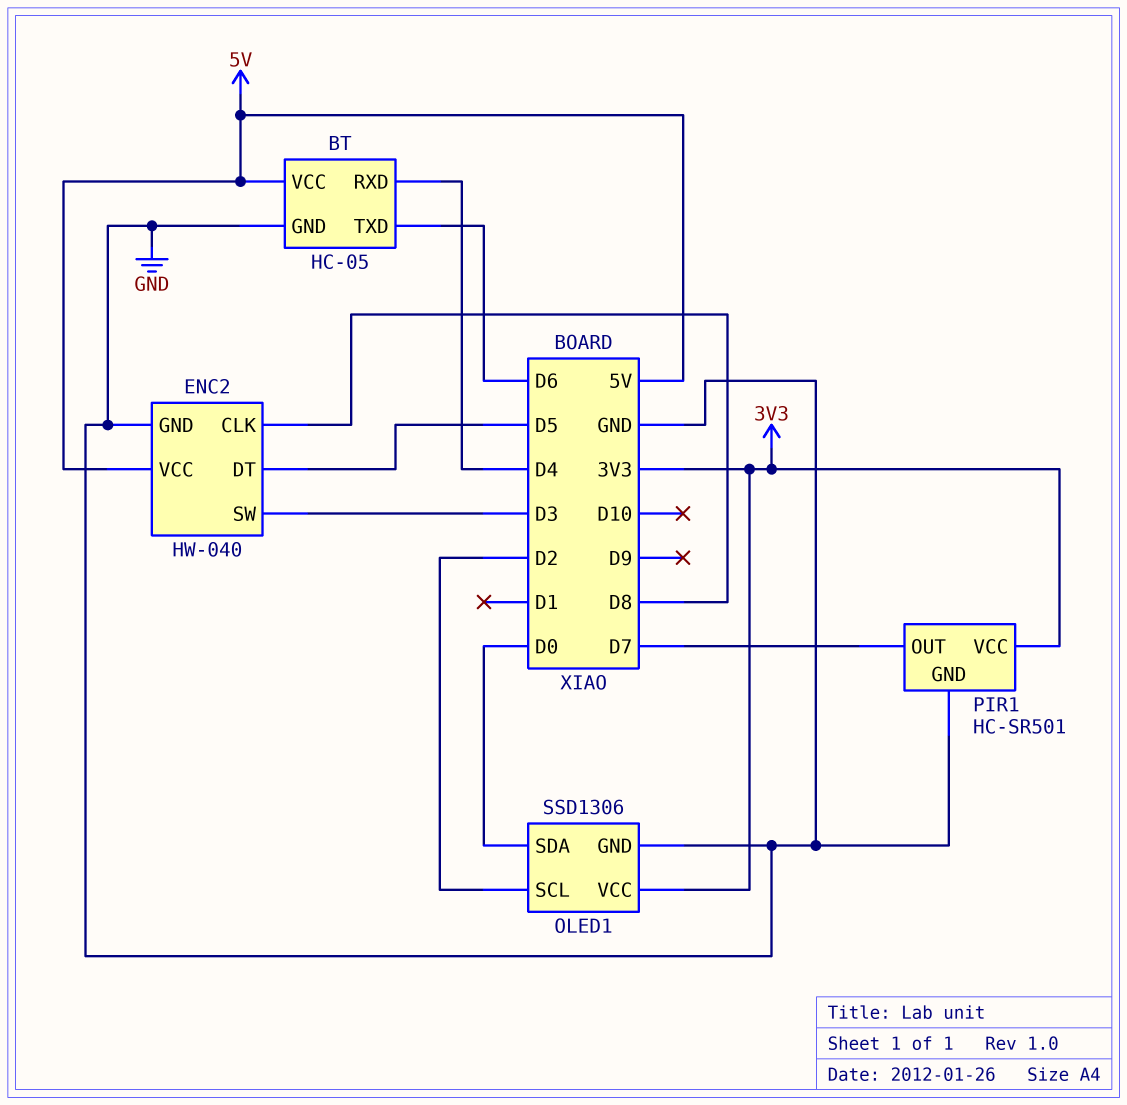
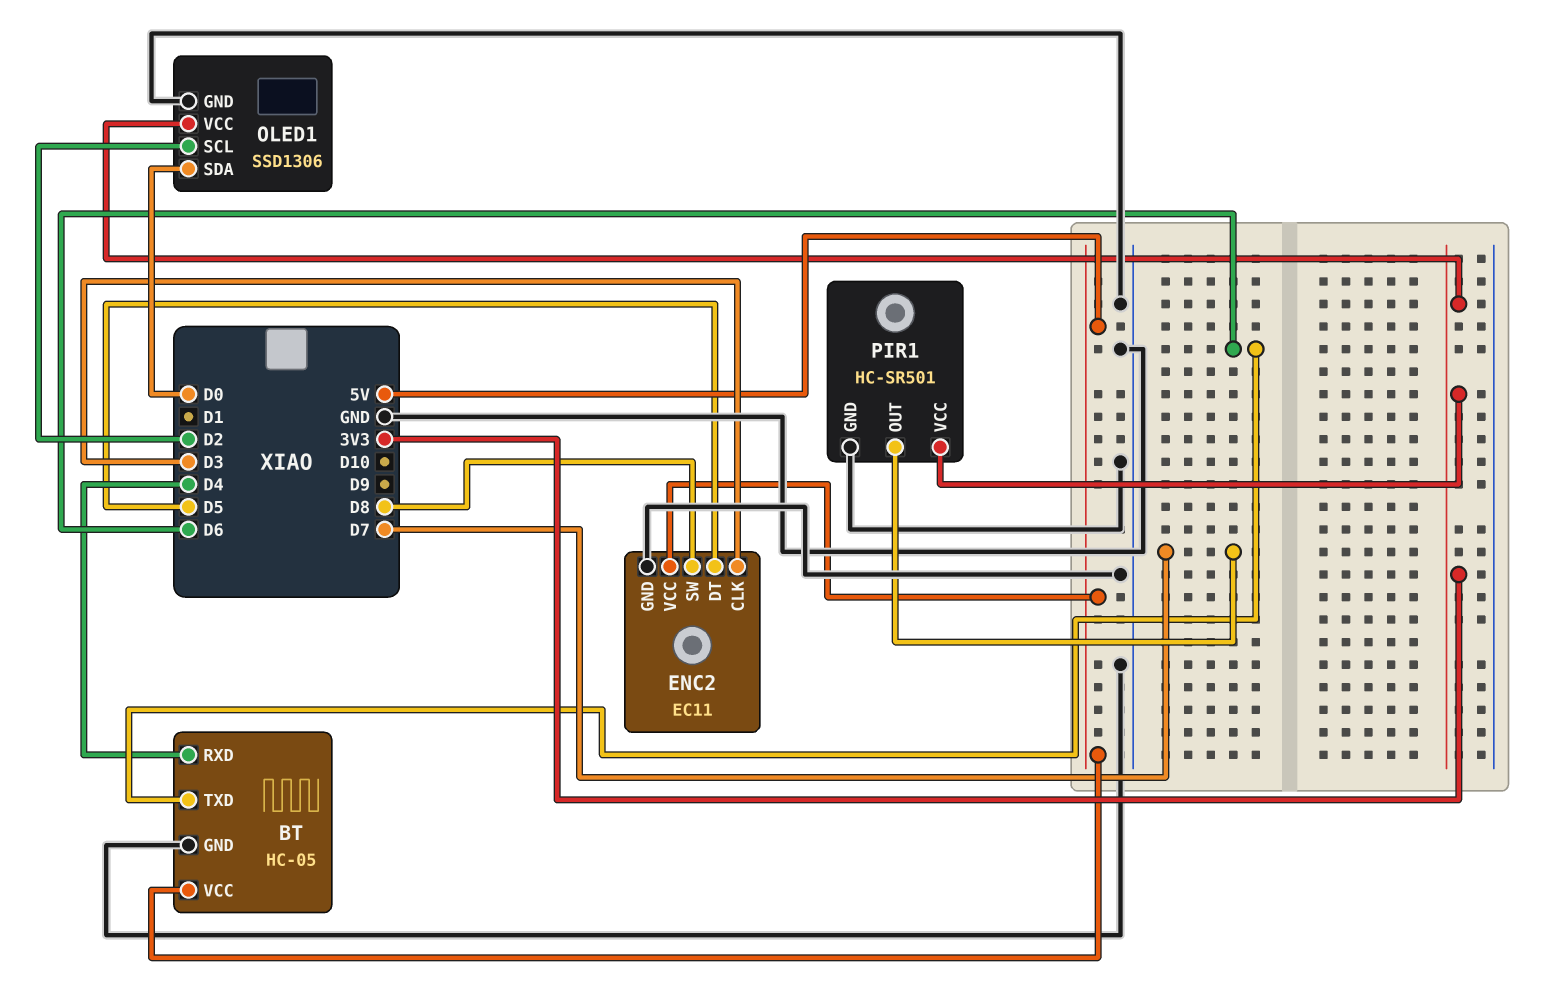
ENC2: HW-040 -> EC11
ENC2 pin CLK: D8 -> D3
ENC2 pin SW: D3 -> D8

